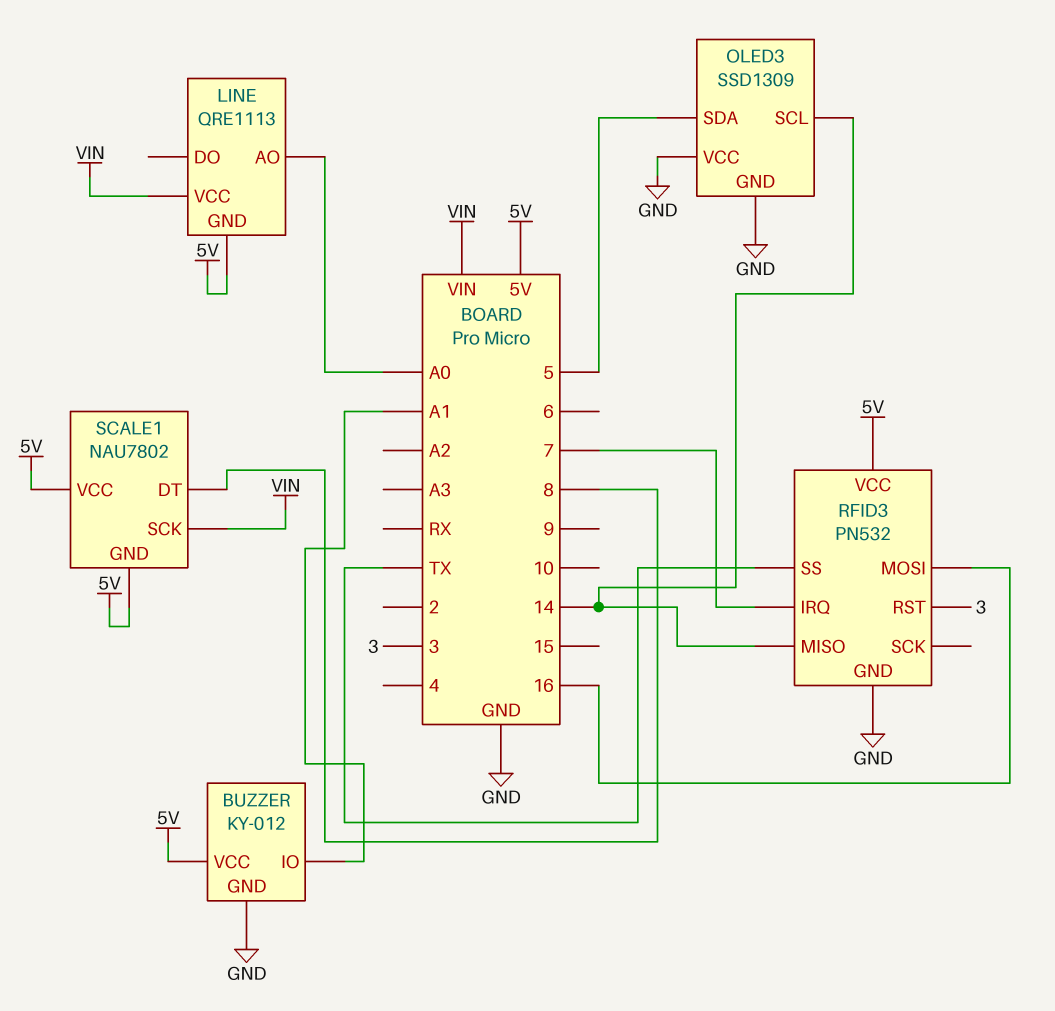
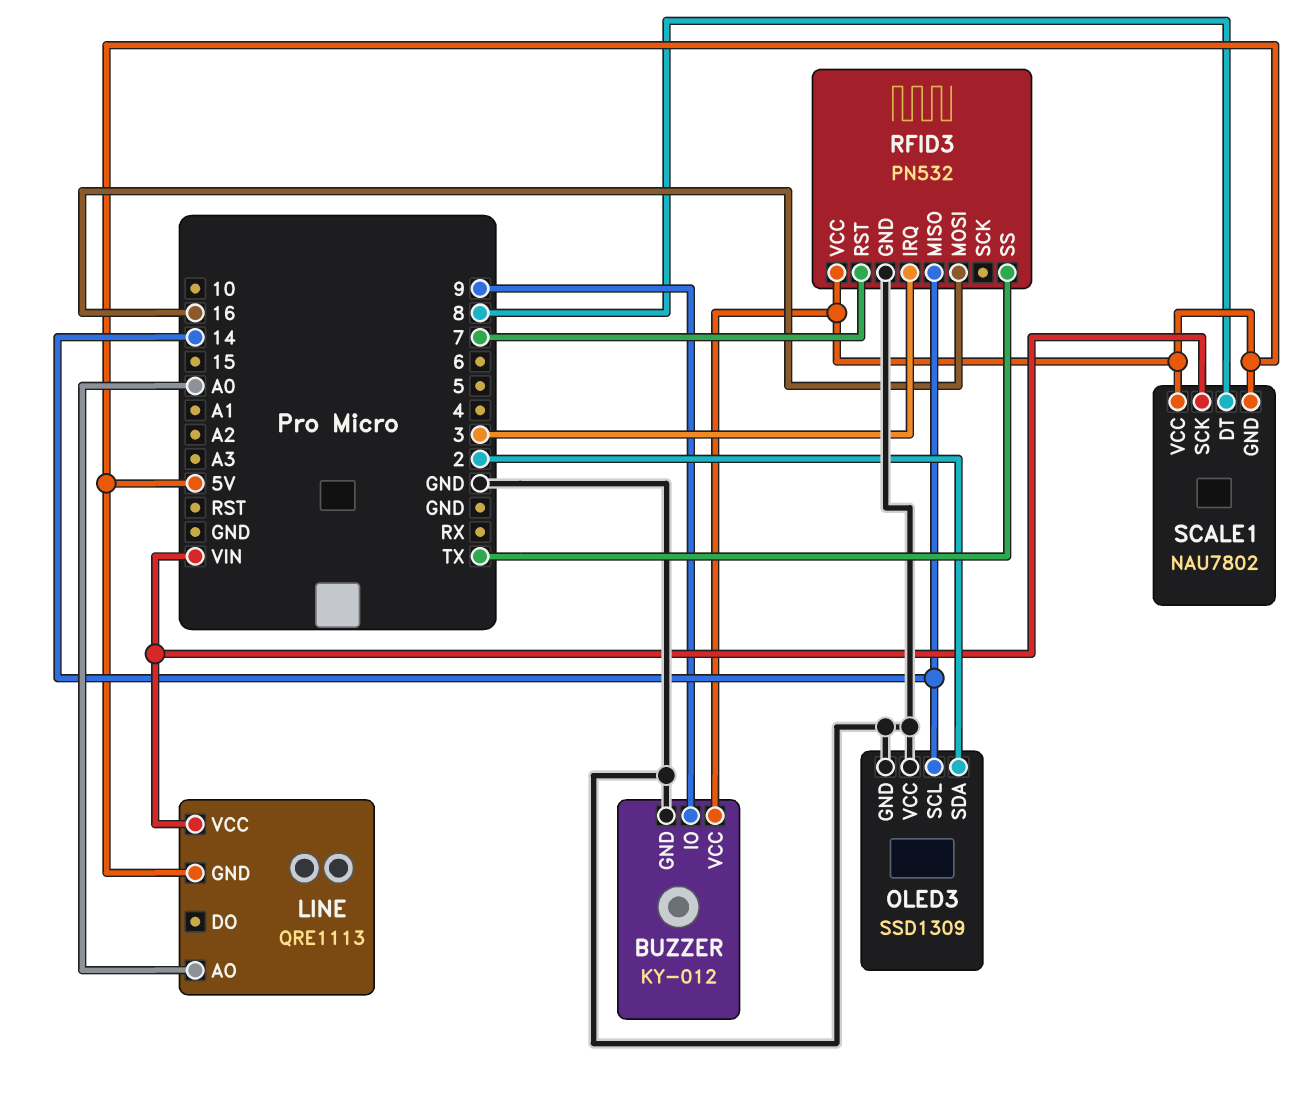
BUZZER pin IO: A1 -> 9
OLED3 pin SDA: 5 -> 2
RFID3 pin IRQ: 7 -> 3
RFID3 pin RST: 3 -> 7

